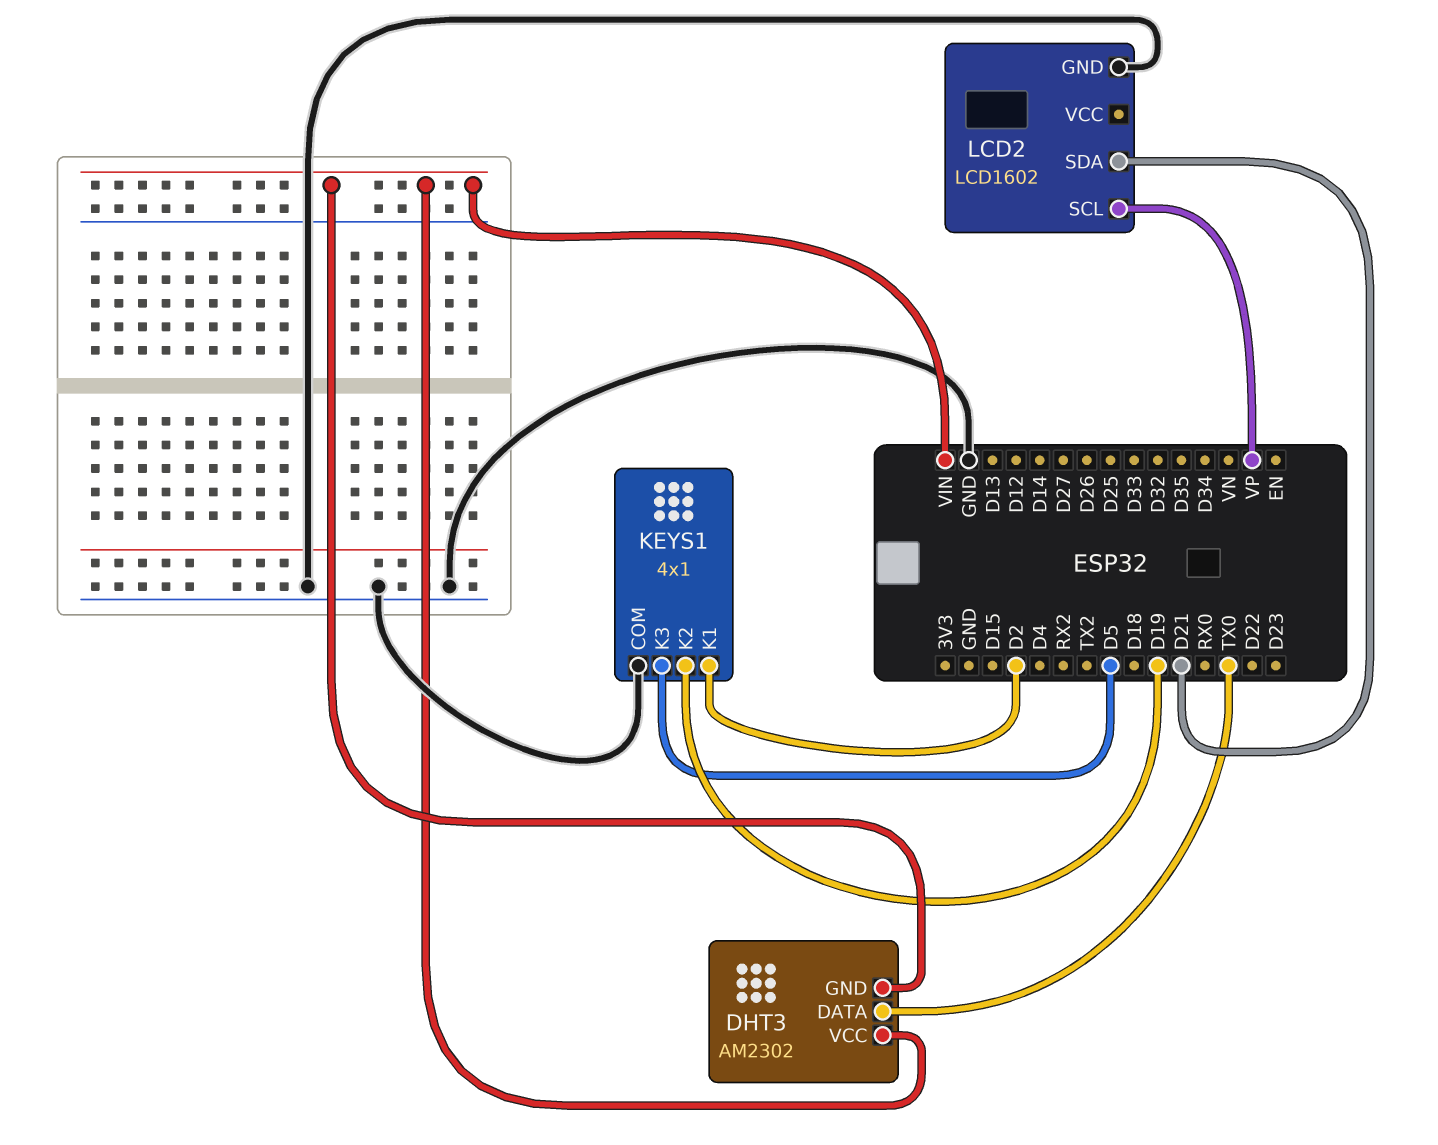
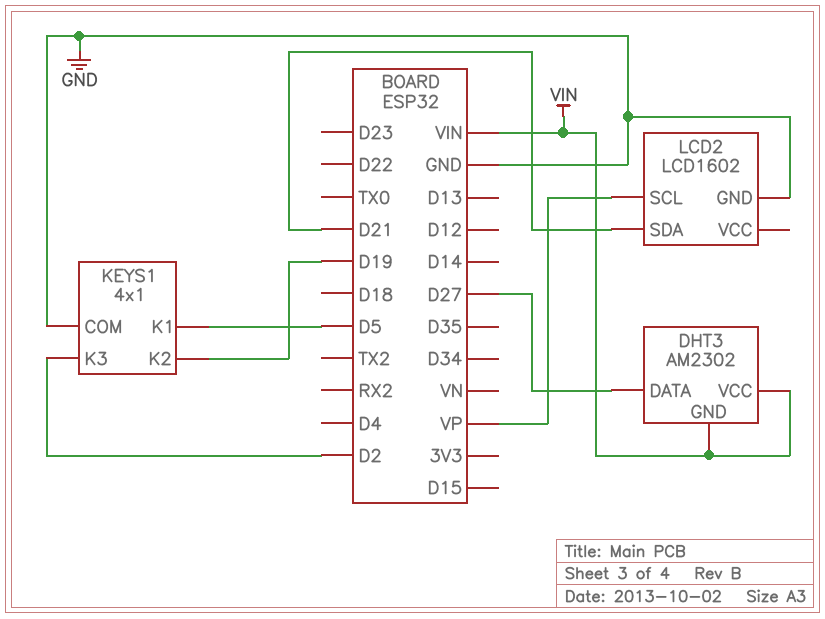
DHT3 pin DATA: TX0 -> D27
KEYS1 pin K1: D2 -> D5
KEYS1 pin K3: D5 -> D2

